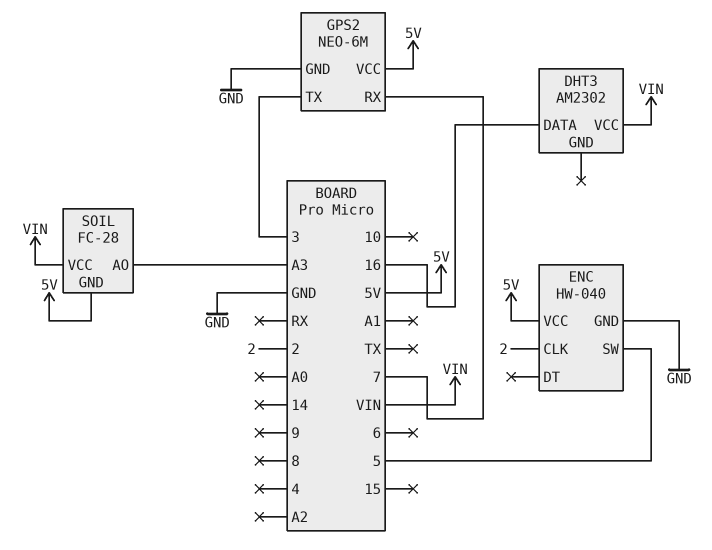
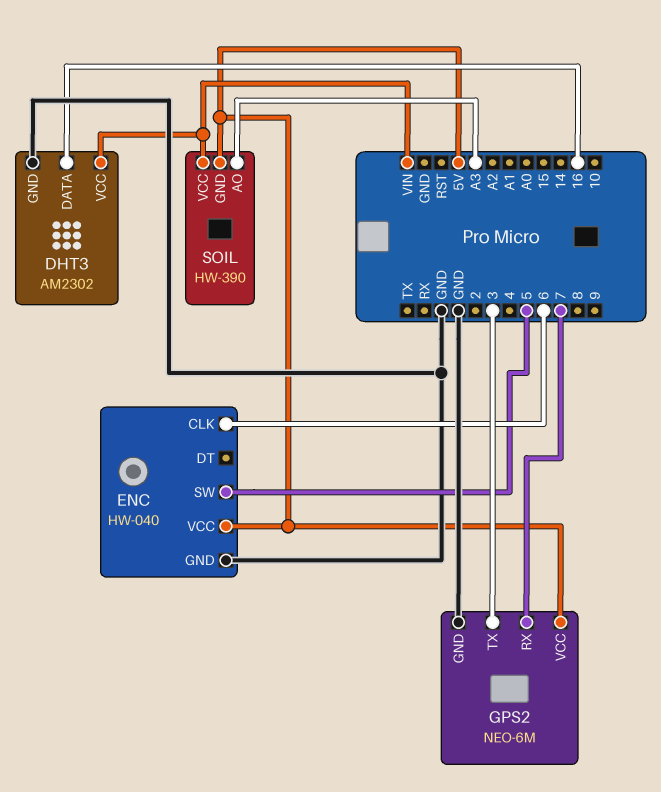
DHT3 pin GND: none -> GND
ENC pin CLK: 2 -> 6
SOIL: FC-28 -> HW-390

